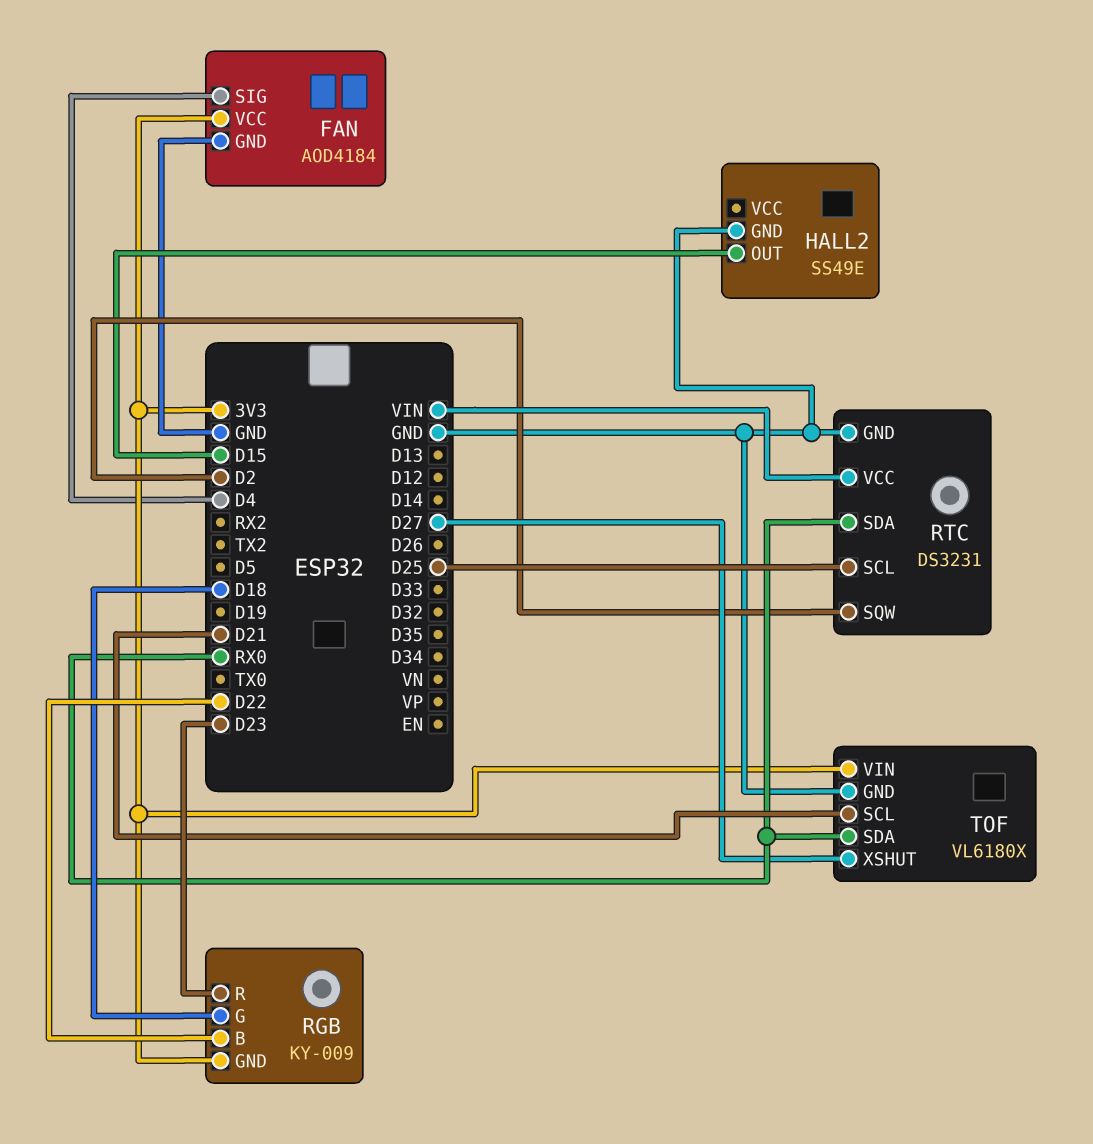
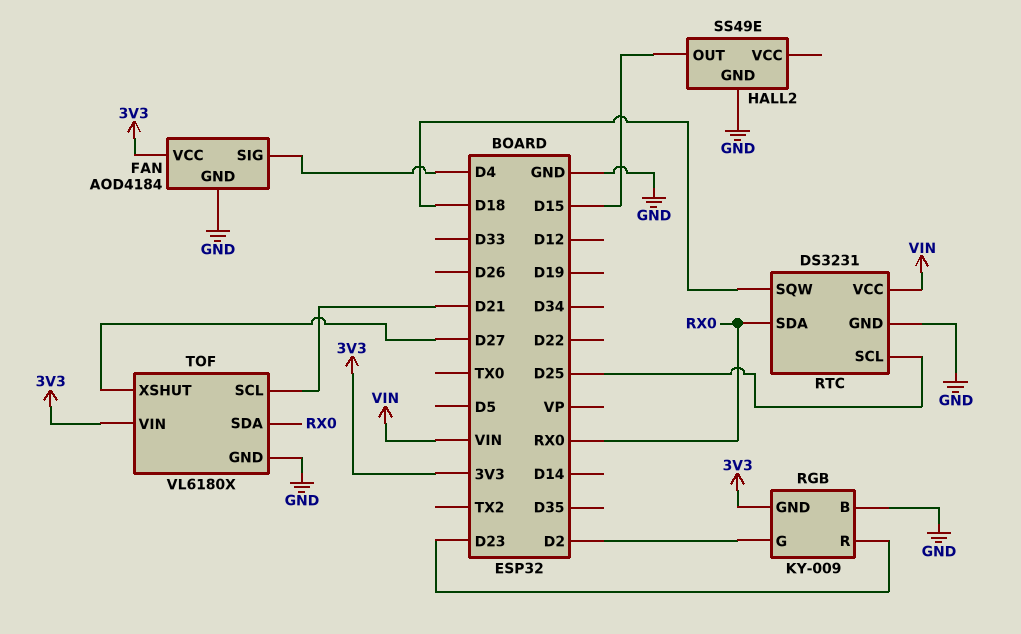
RGB pin B: D22 -> GND
RGB pin G: D18 -> D2
RTC pin SQW: D2 -> D18

